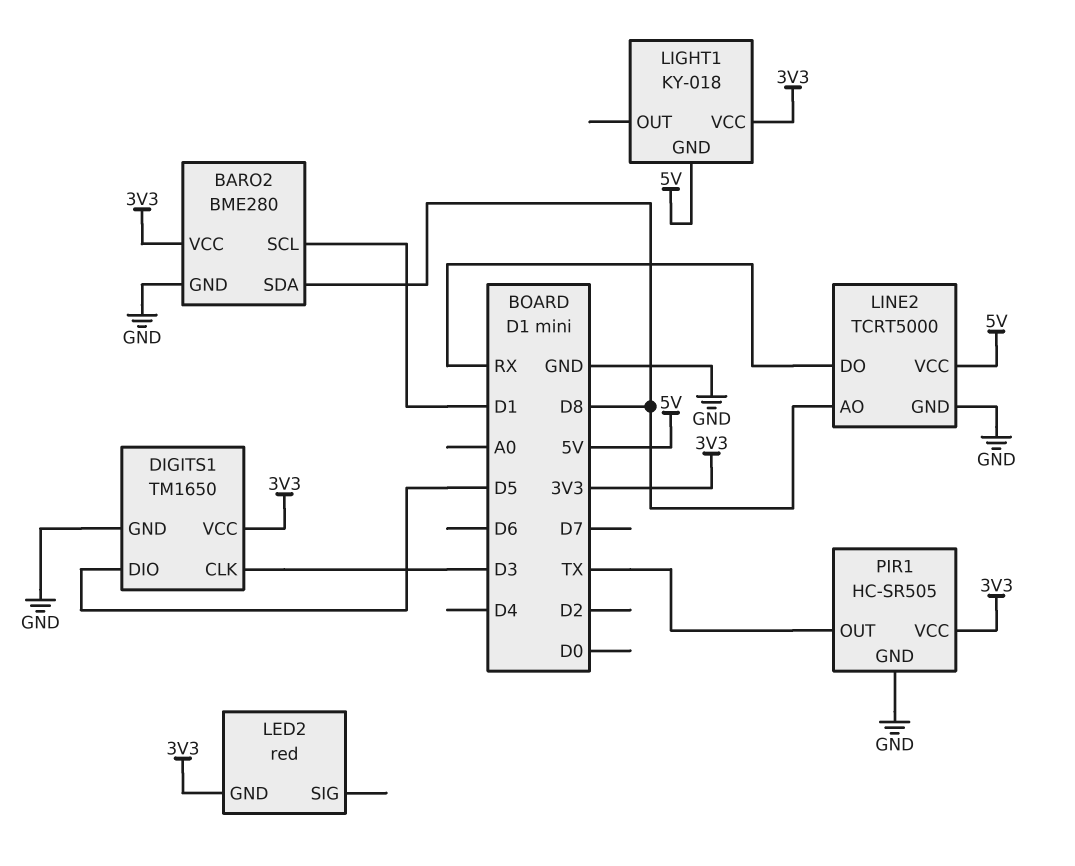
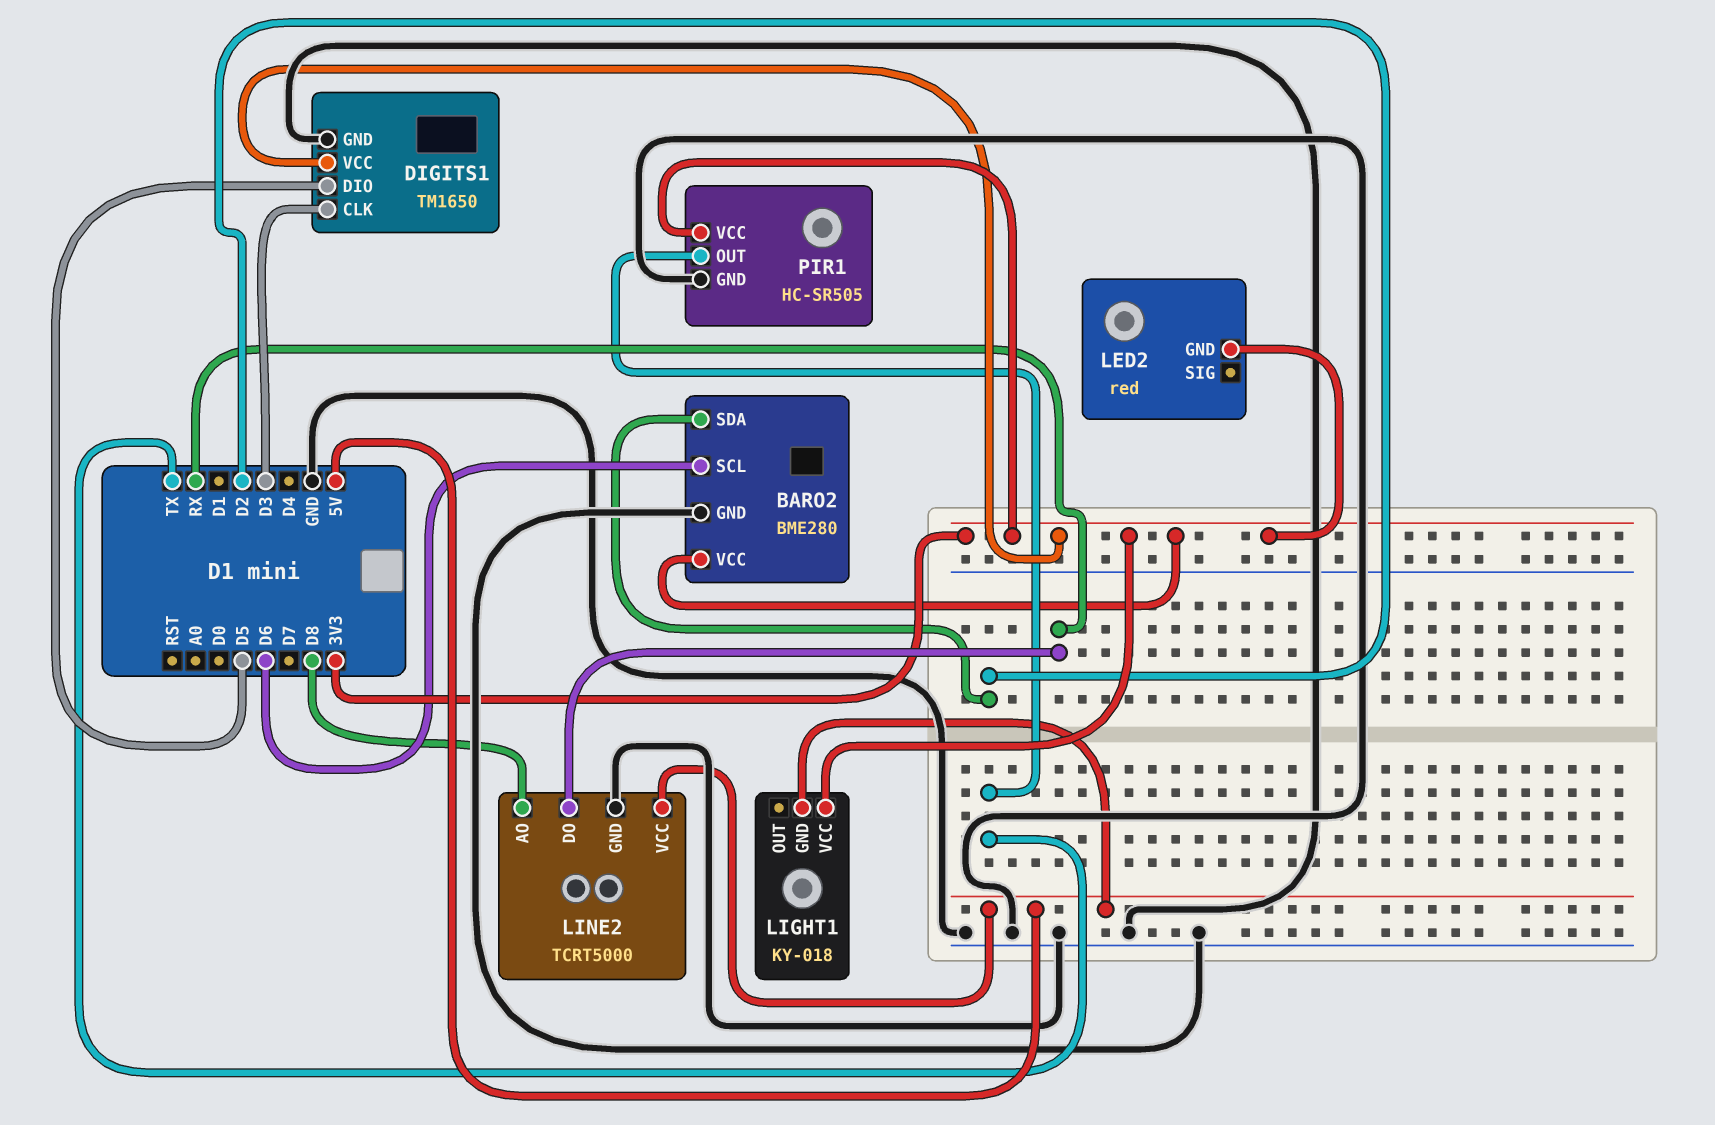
BARO2 pin SCL: D1 -> D6
BARO2 pin SDA: D8 -> D2

